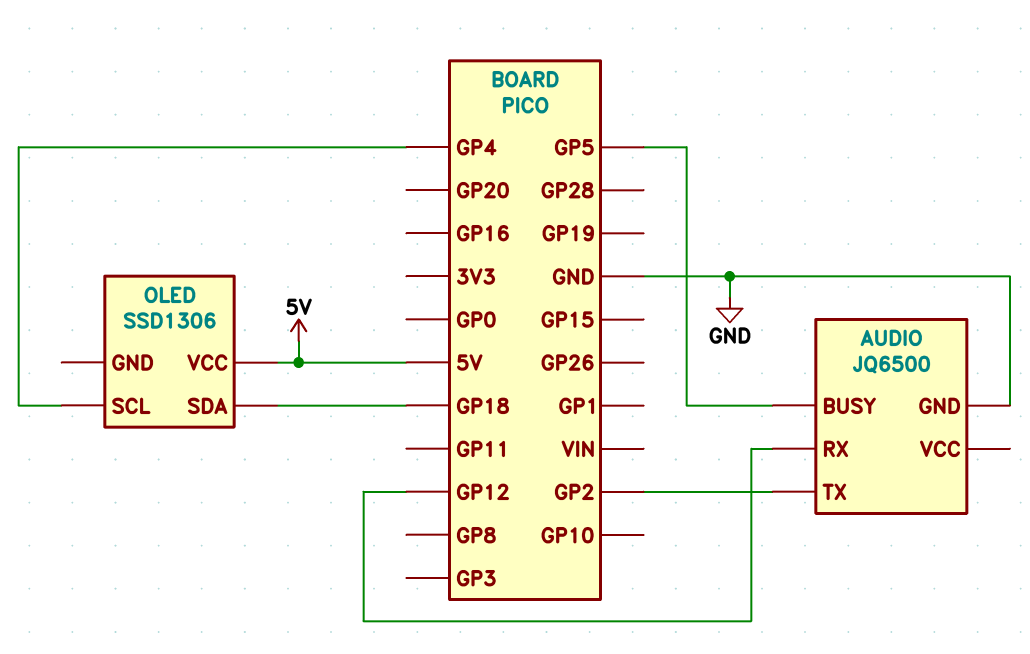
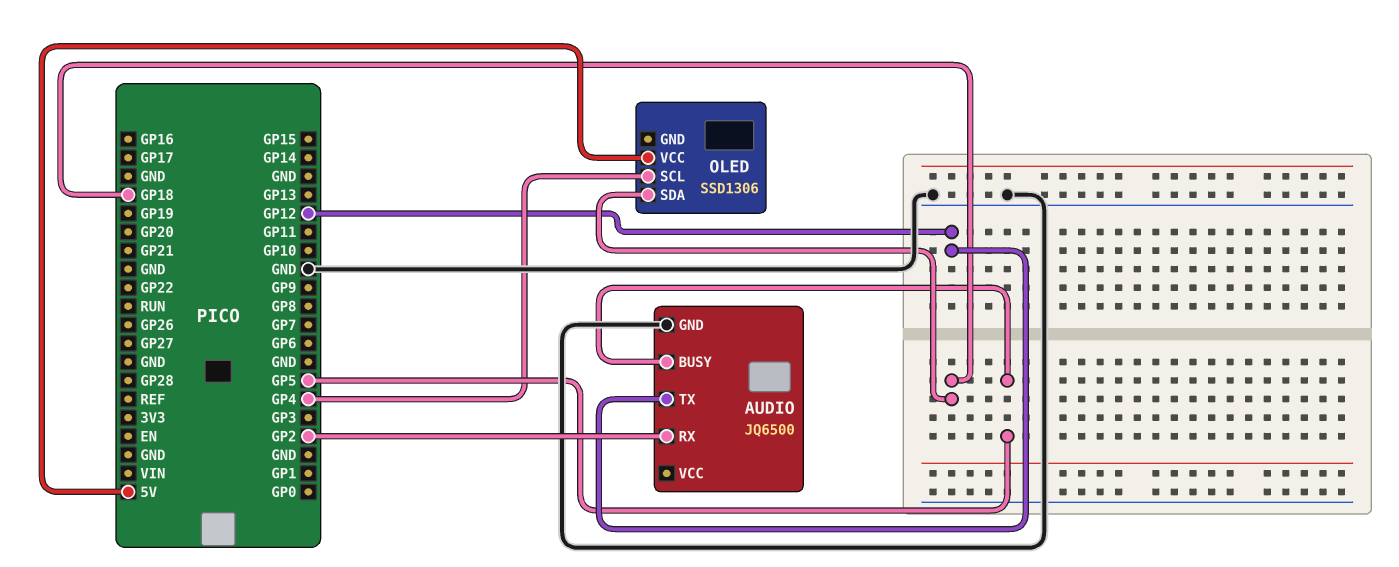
AUDIO pin RX: GP12 -> GP2
AUDIO pin TX: GP2 -> GP12

